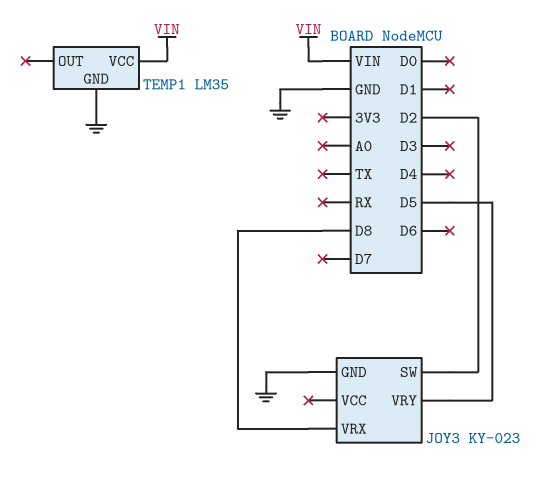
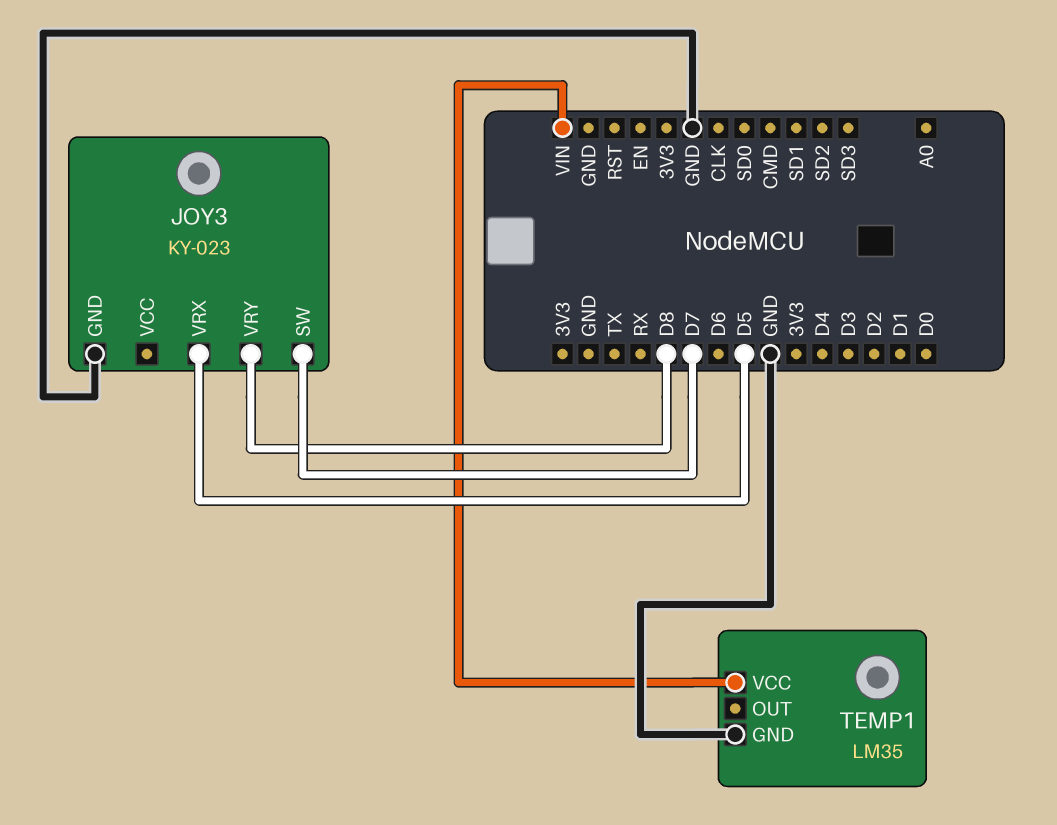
JOY3 pin SW: D2 -> D7
JOY3 pin VRX: D8 -> D5
JOY3 pin VRY: D5 -> D8

